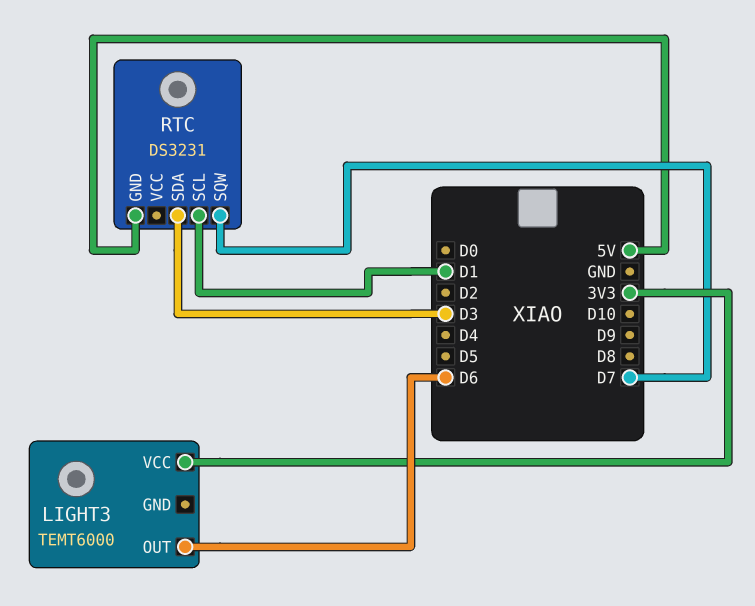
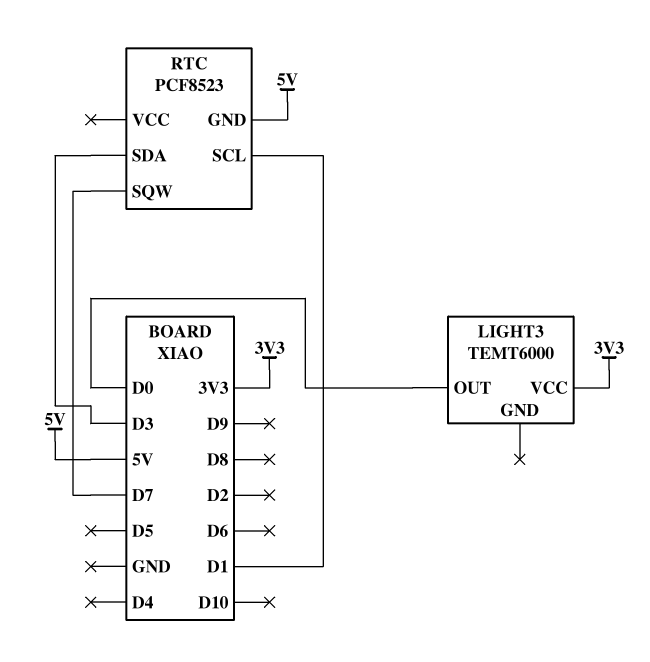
LIGHT3 pin OUT: D6 -> D0
RTC: DS3231 -> PCF8523

